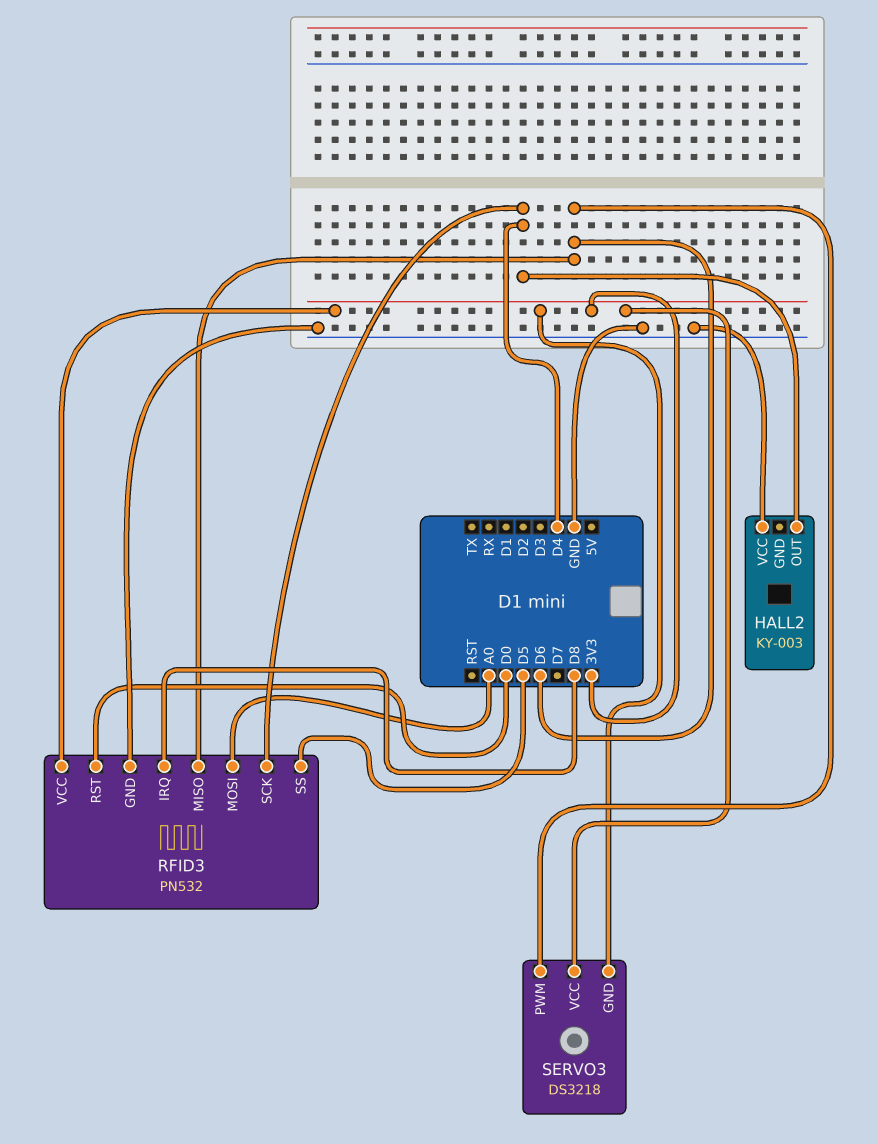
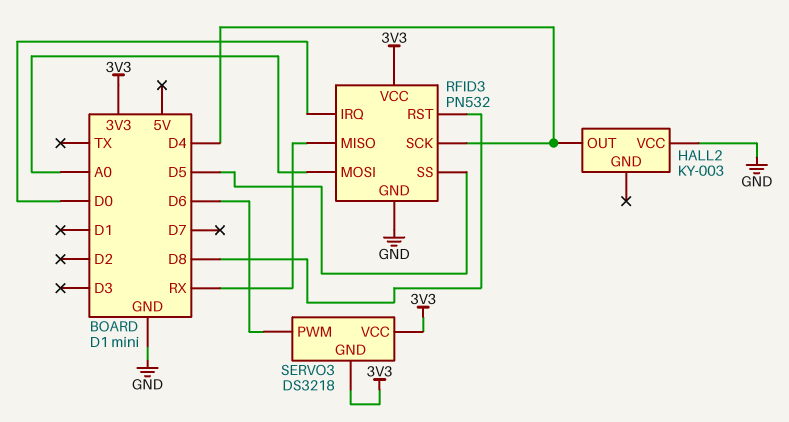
RFID3 pin IRQ: D8 -> D0
RFID3 pin MISO: D6 -> RX
RFID3 pin RST: D0 -> D8

